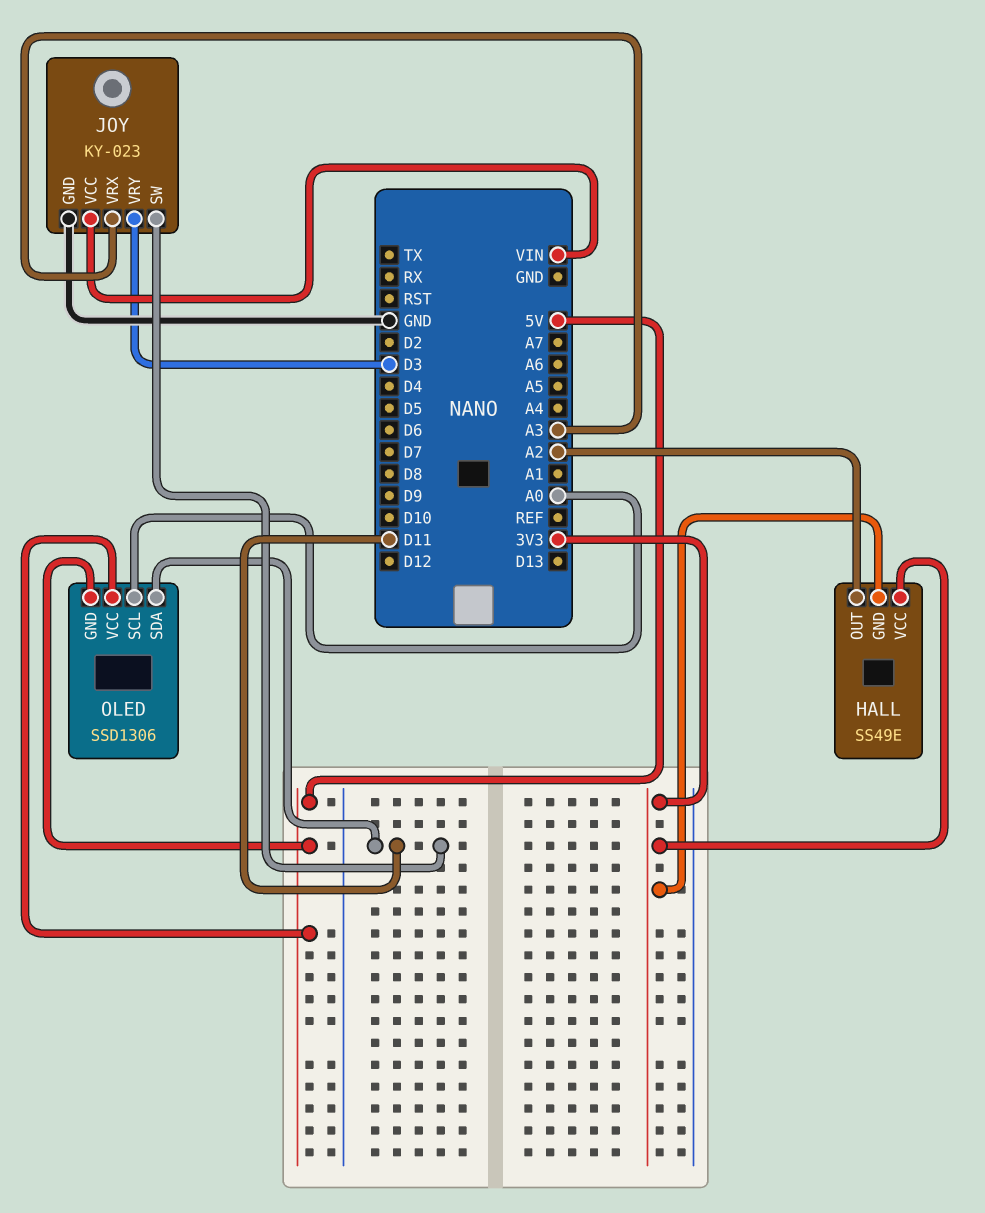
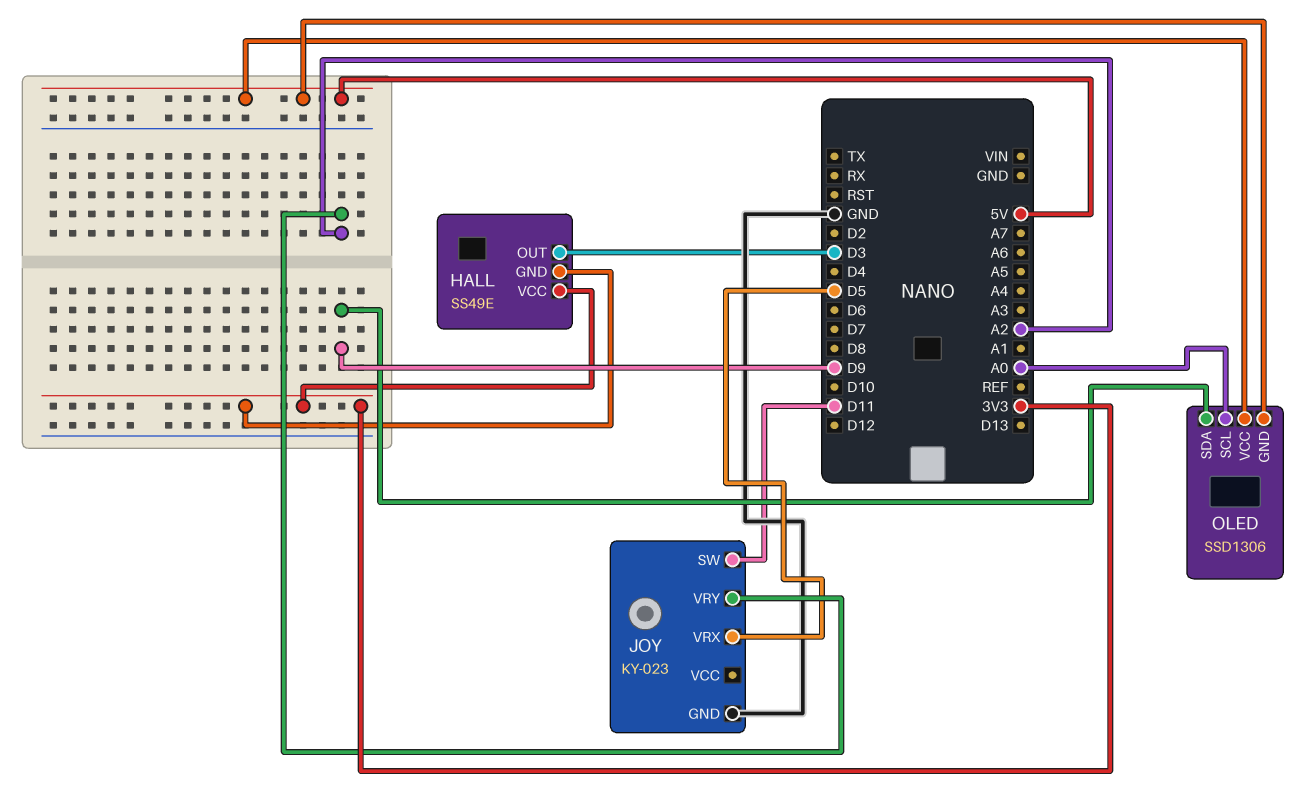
HALL pin OUT: A2 -> D3
JOY pin VCC: VIN -> none
JOY pin VRX: A3 -> D5
JOY pin VRY: D3 -> A2
OLED pin SDA: D11 -> D9

